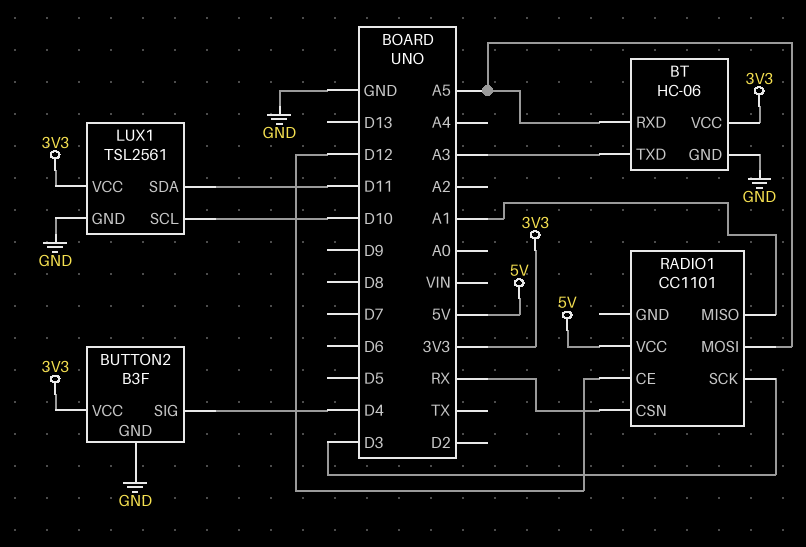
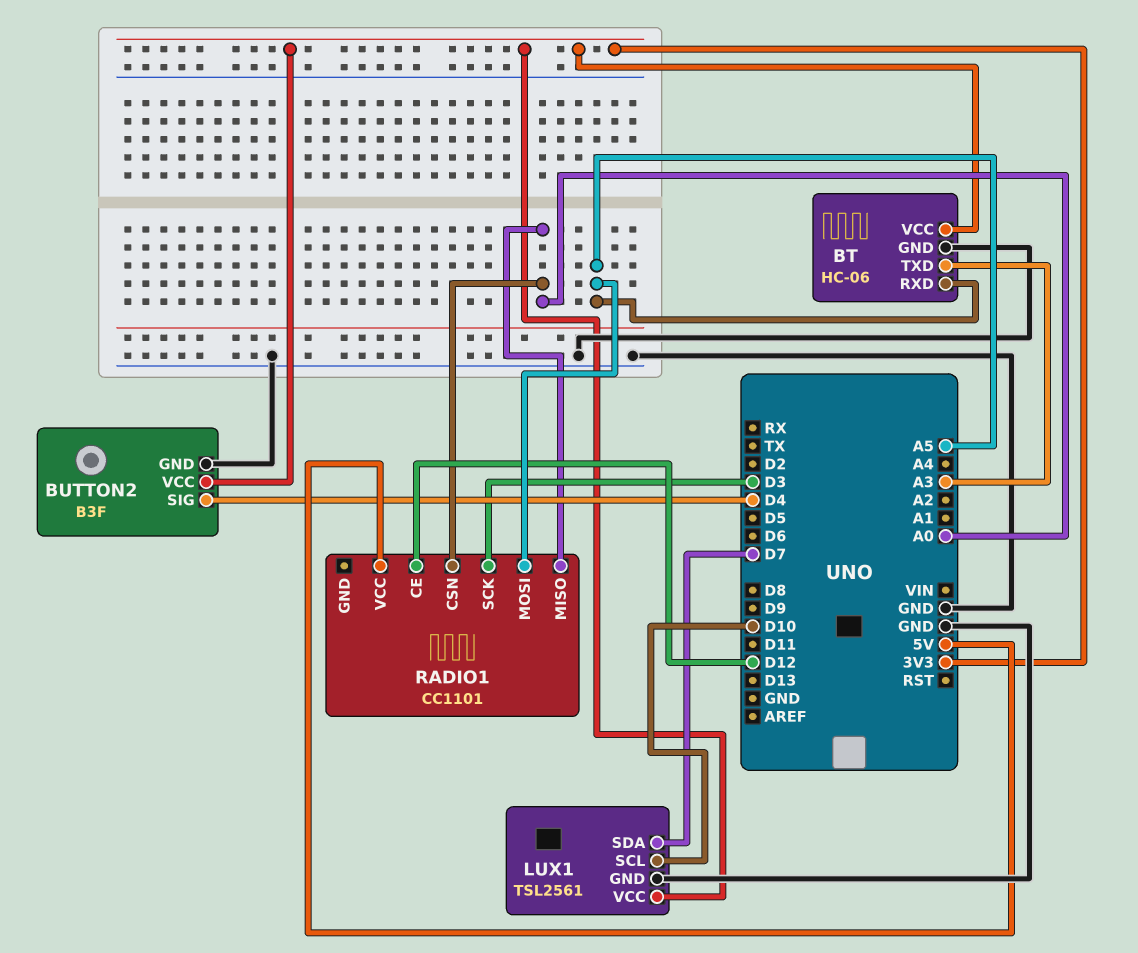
LUX1 pin SDA: D11 -> D7
RADIO1 pin CSN: RX -> A0
RADIO1 pin MISO: A1 -> A0

